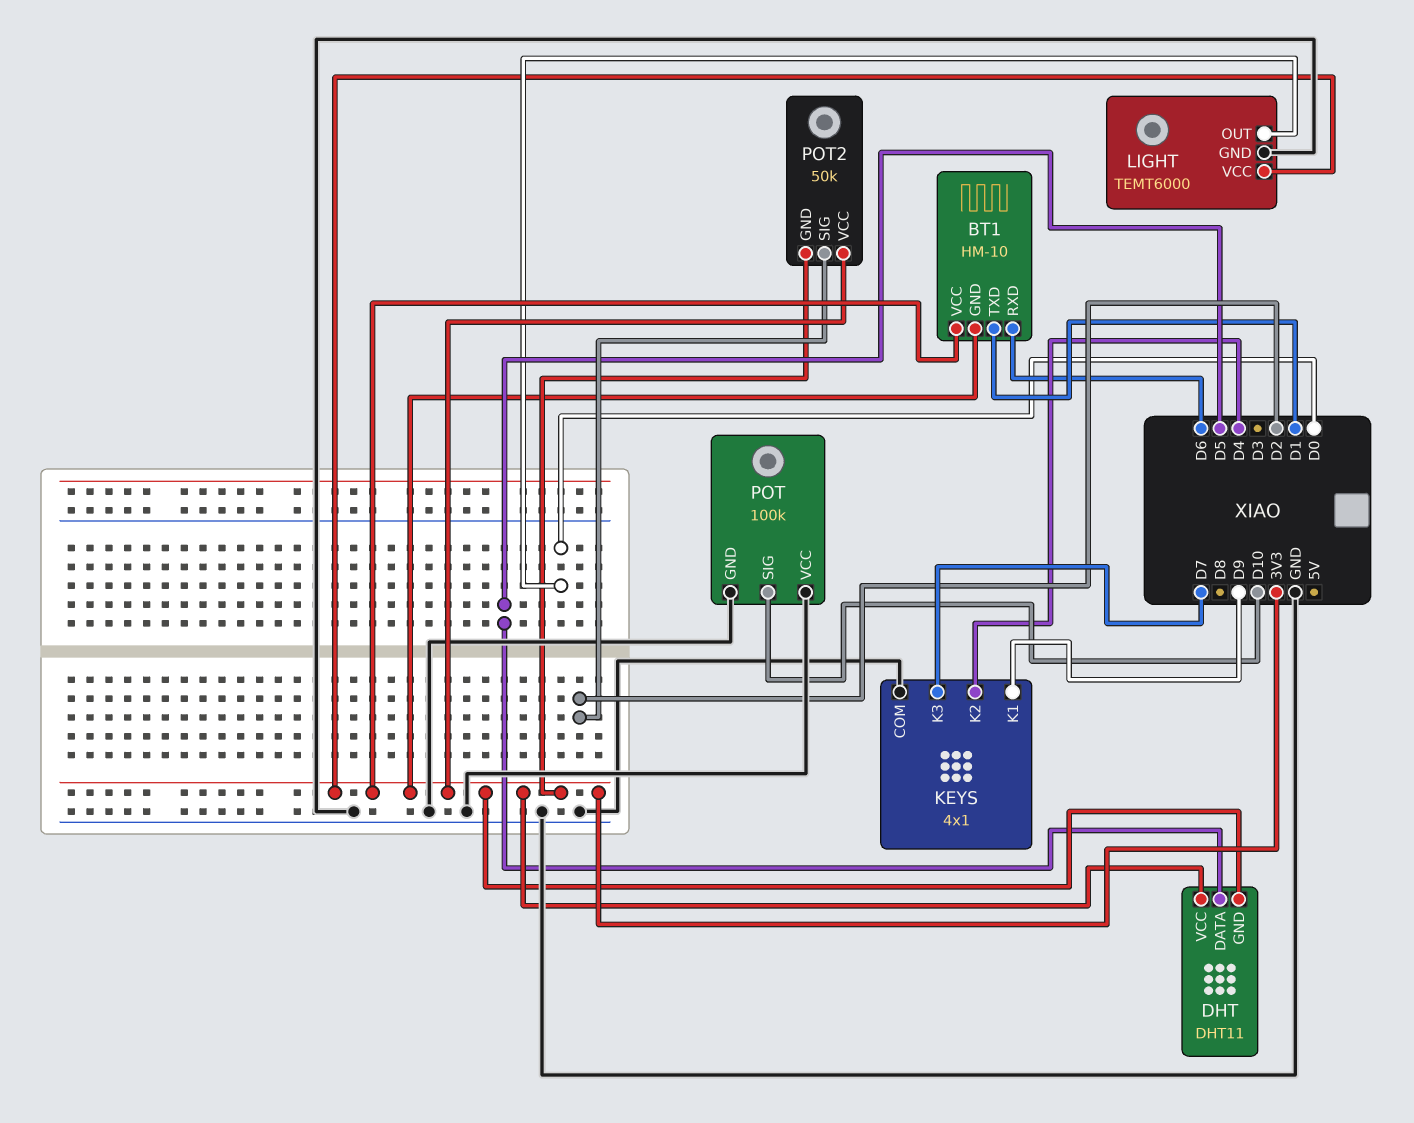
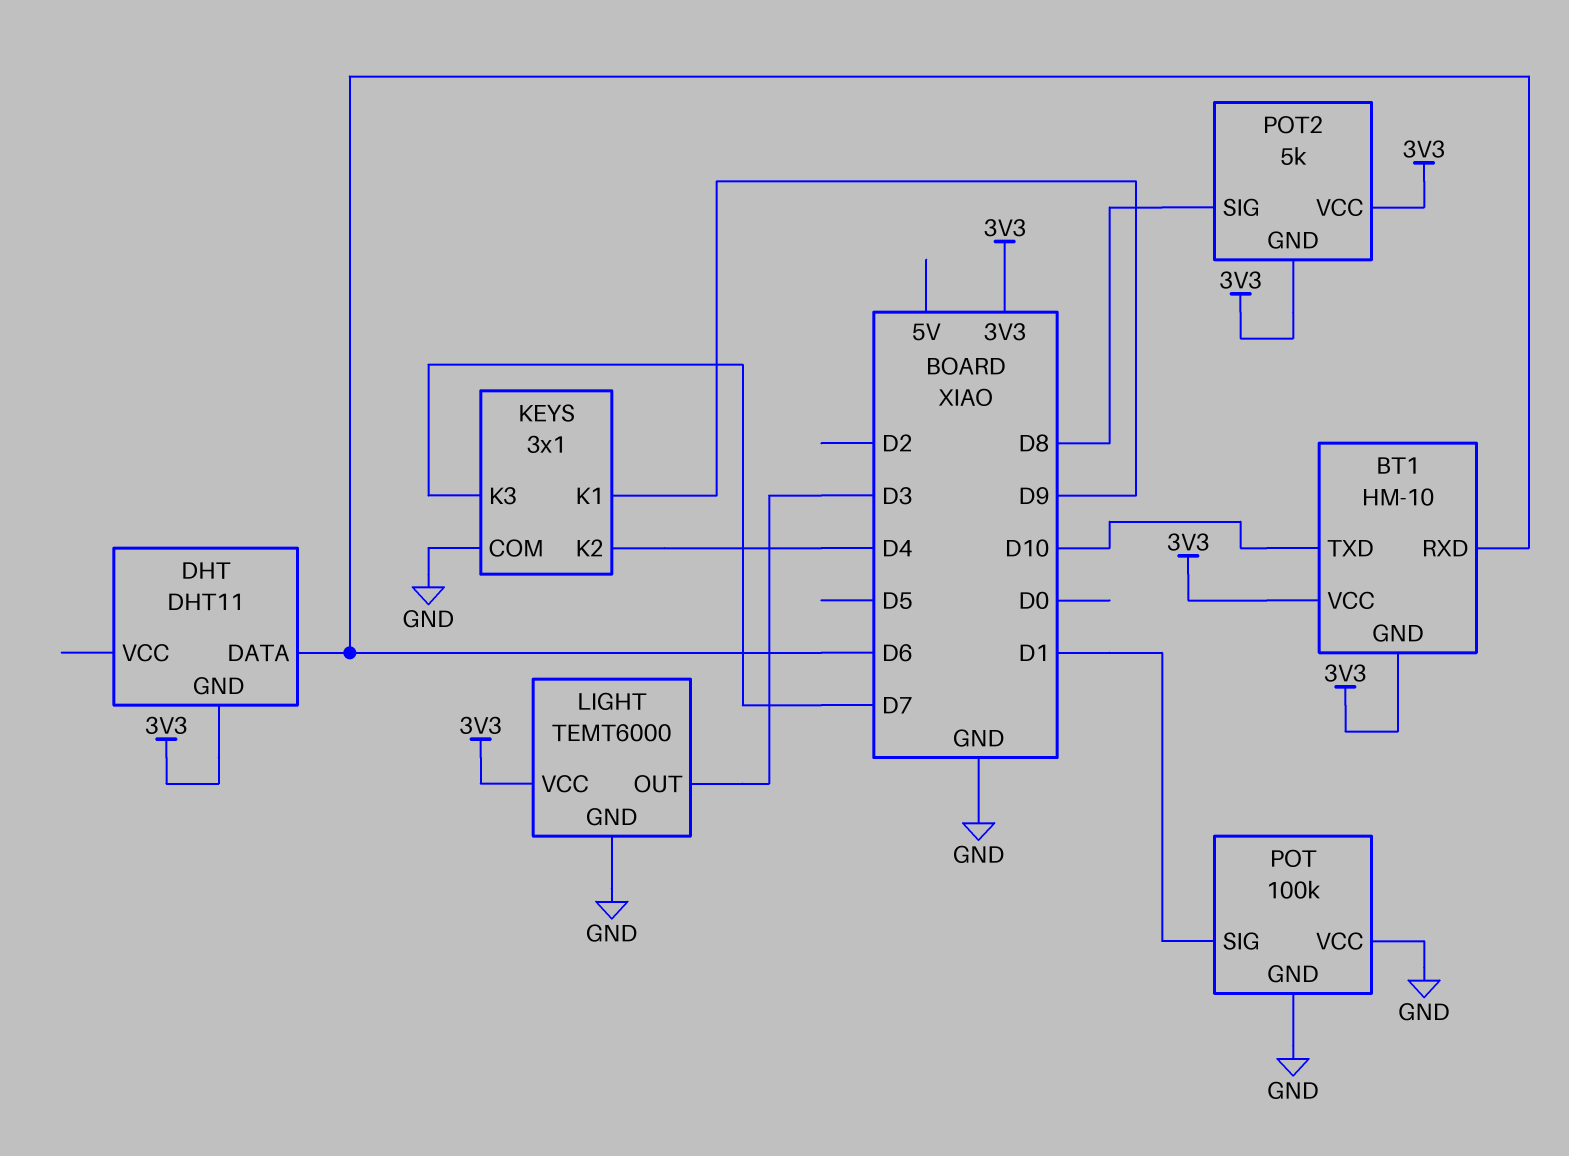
BT1 pin TXD: D1 -> D10
DHT pin DATA: D5 -> D6
DHT pin VCC: 3V3 -> none
KEYS: 4x1 -> 3x1
LIGHT pin OUT: D0 -> D3
POT pin SIG: D10 -> D1
POT2: 50k -> 5k
POT2 pin SIG: D2 -> D8

